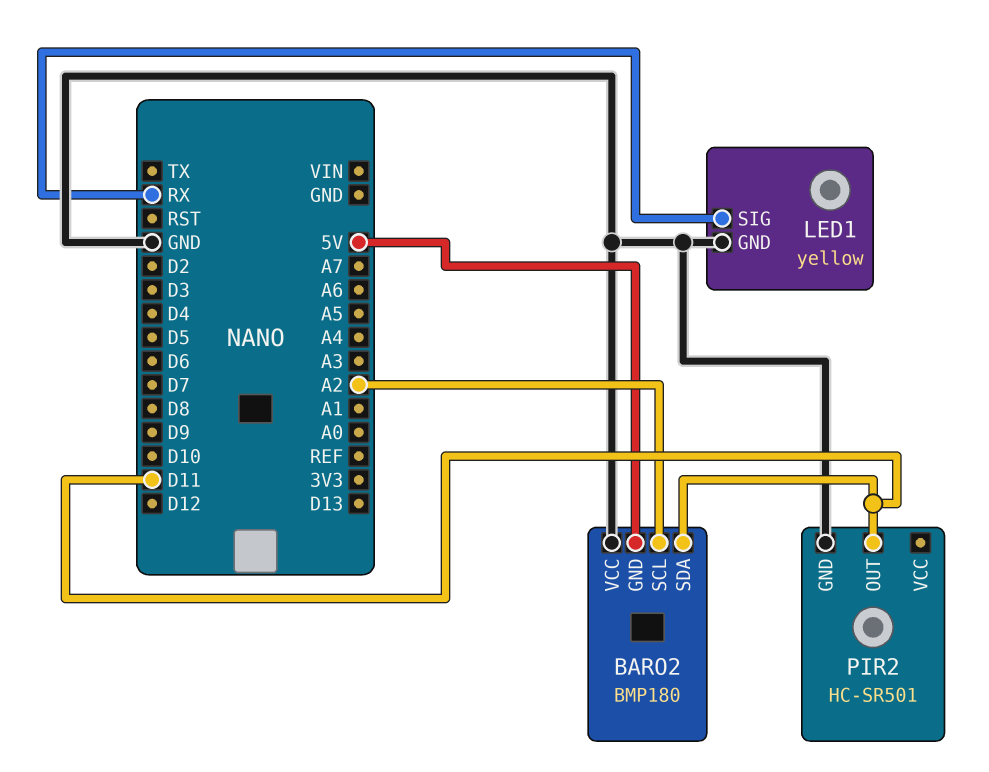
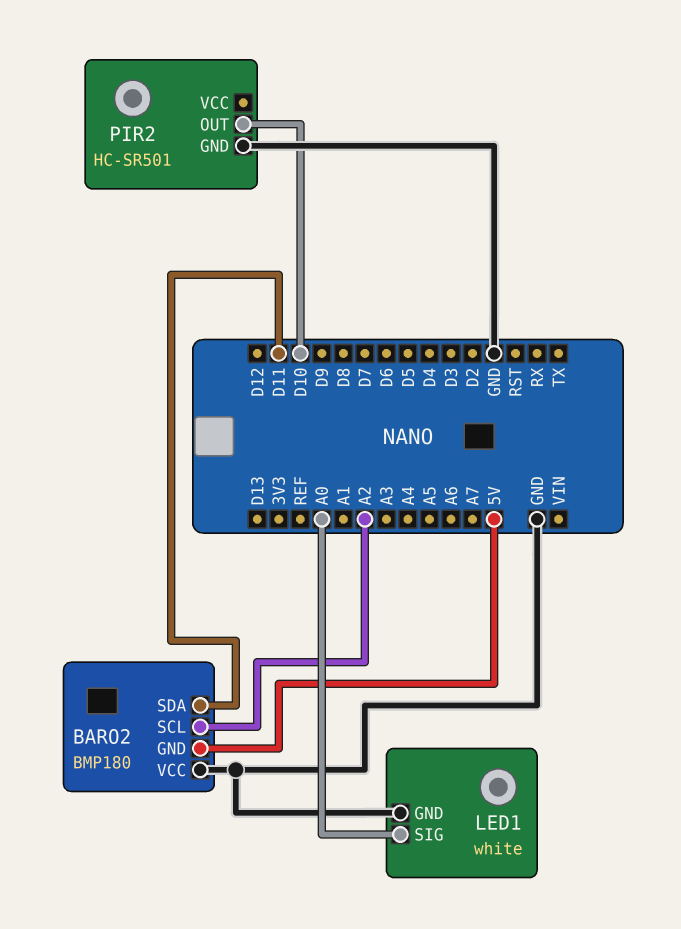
LED1: yellow -> white
LED1 pin SIG: RX -> A0
PIR2 pin OUT: D11 -> D10

